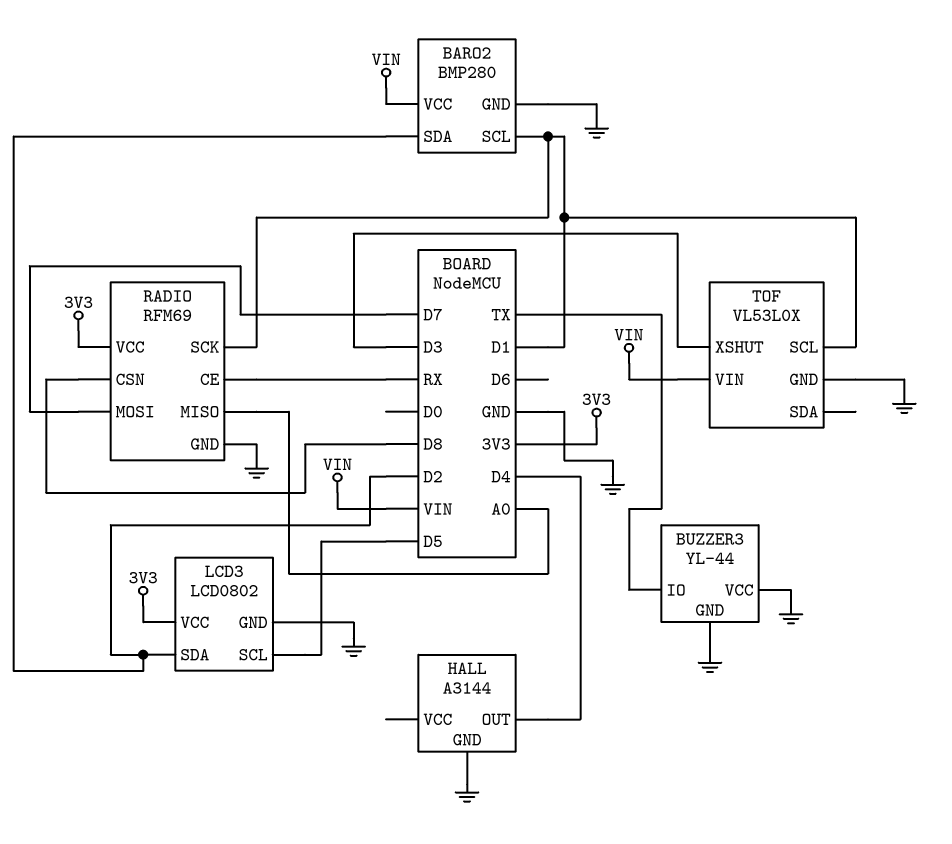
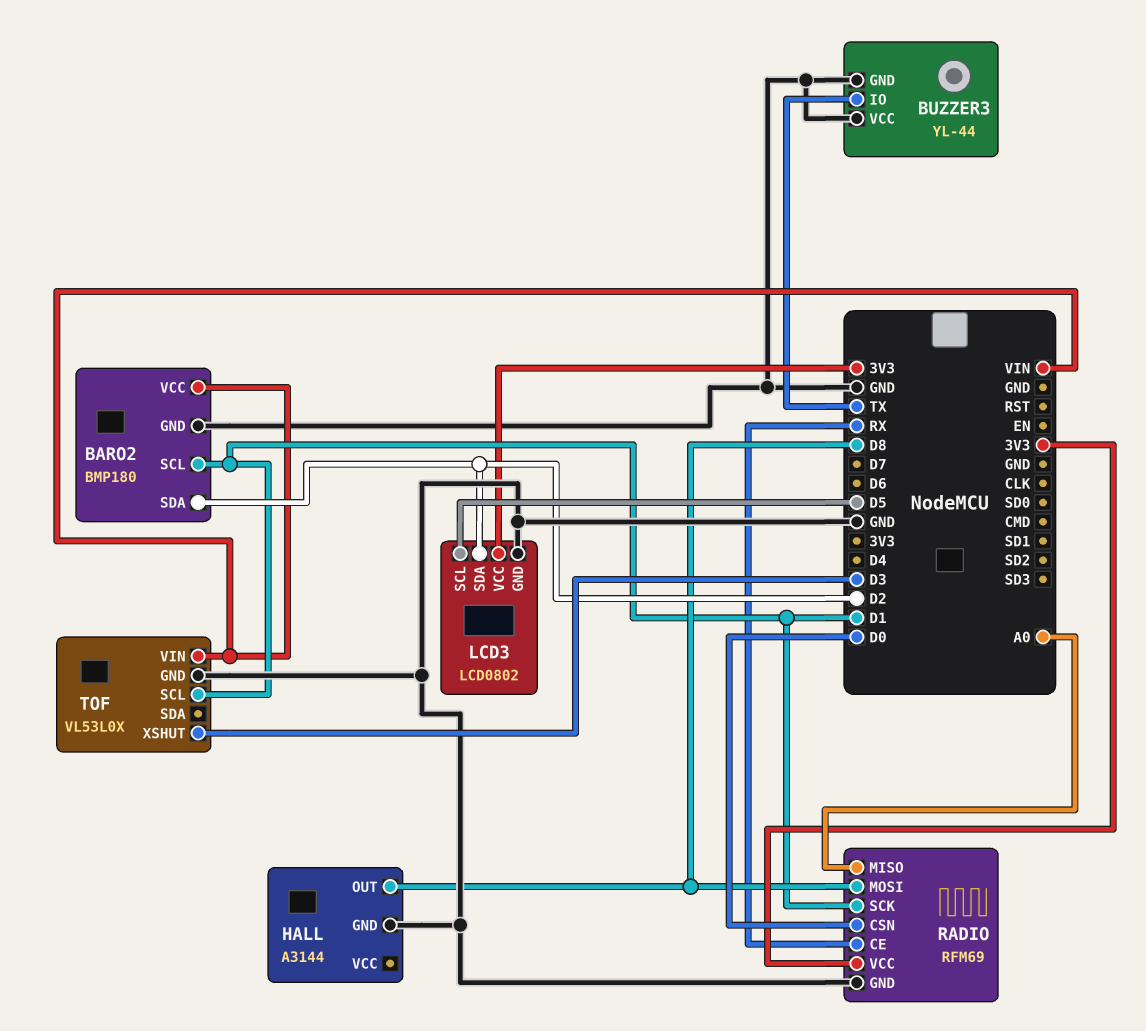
BARO2: BMP280 -> BMP180
HALL pin OUT: D4 -> D8
RADIO pin CSN: D8 -> D0
RADIO pin MOSI: D7 -> D8

